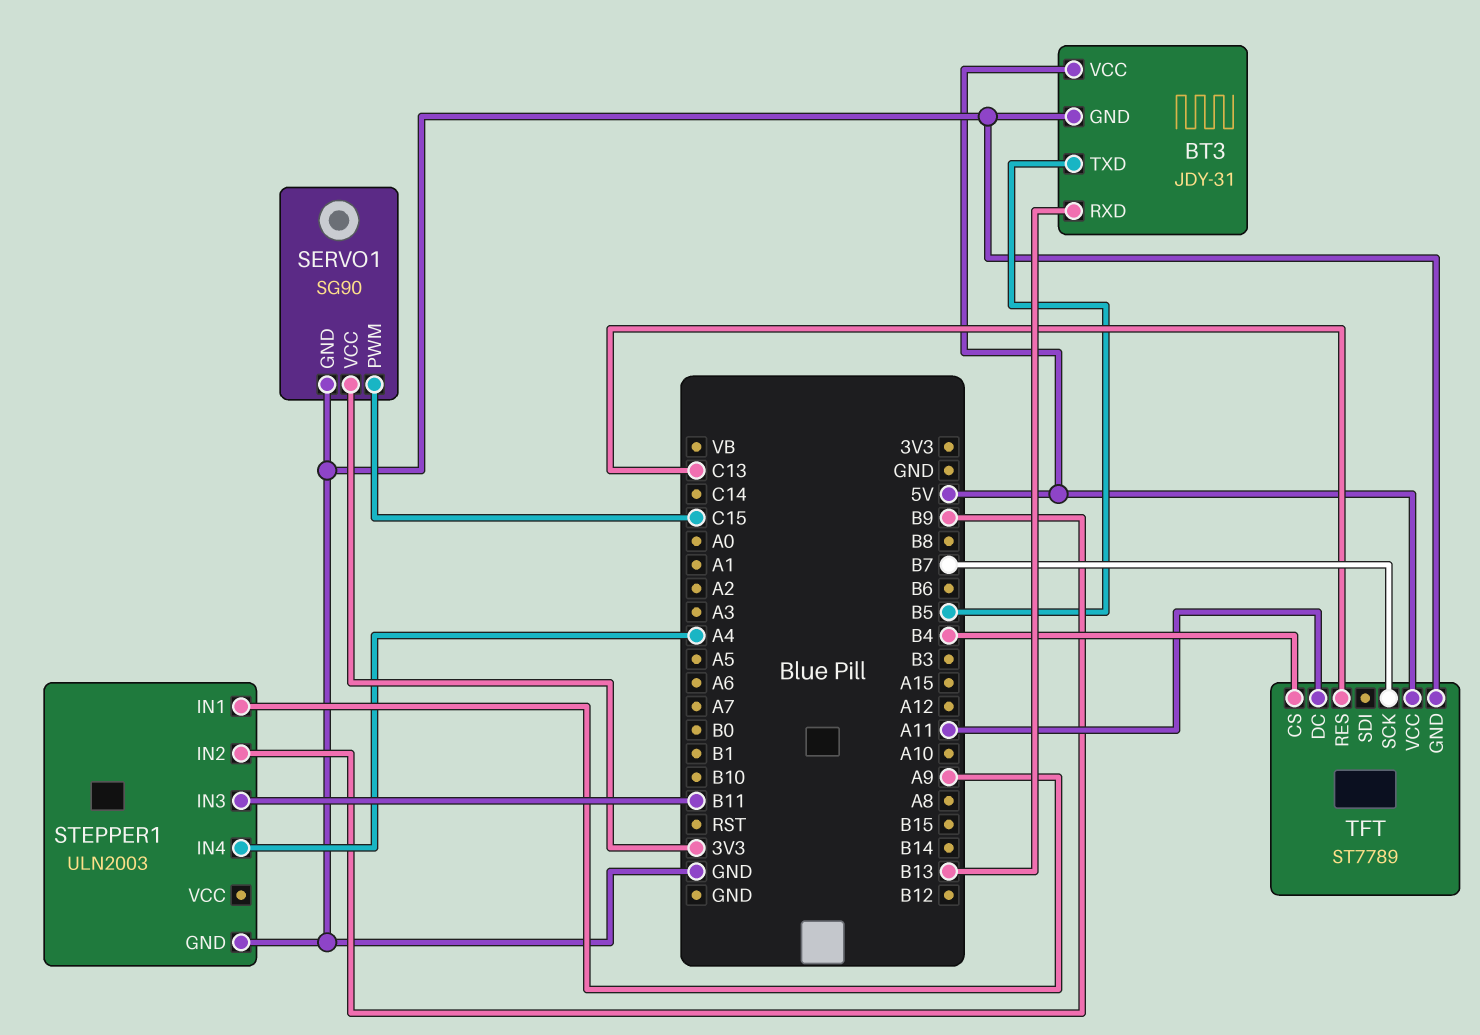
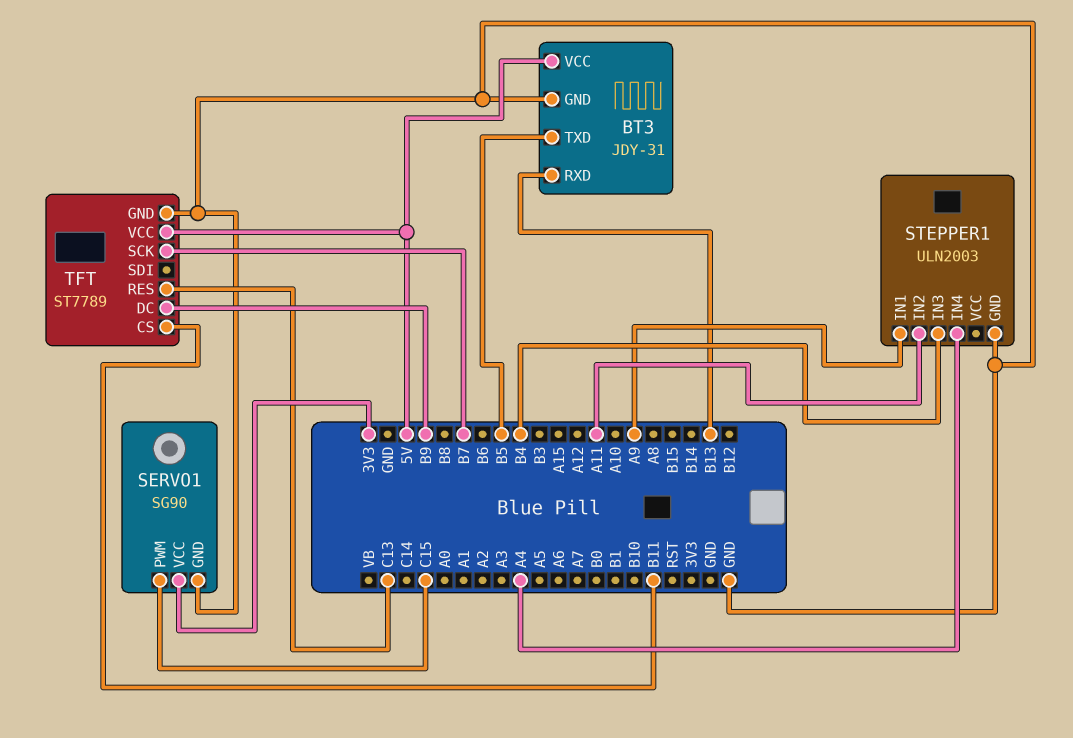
STEPPER1 pin IN2: B9 -> A11
STEPPER1 pin IN3: B11 -> B4
TFT pin CS: B4 -> B11
TFT pin DC: A11 -> B9

